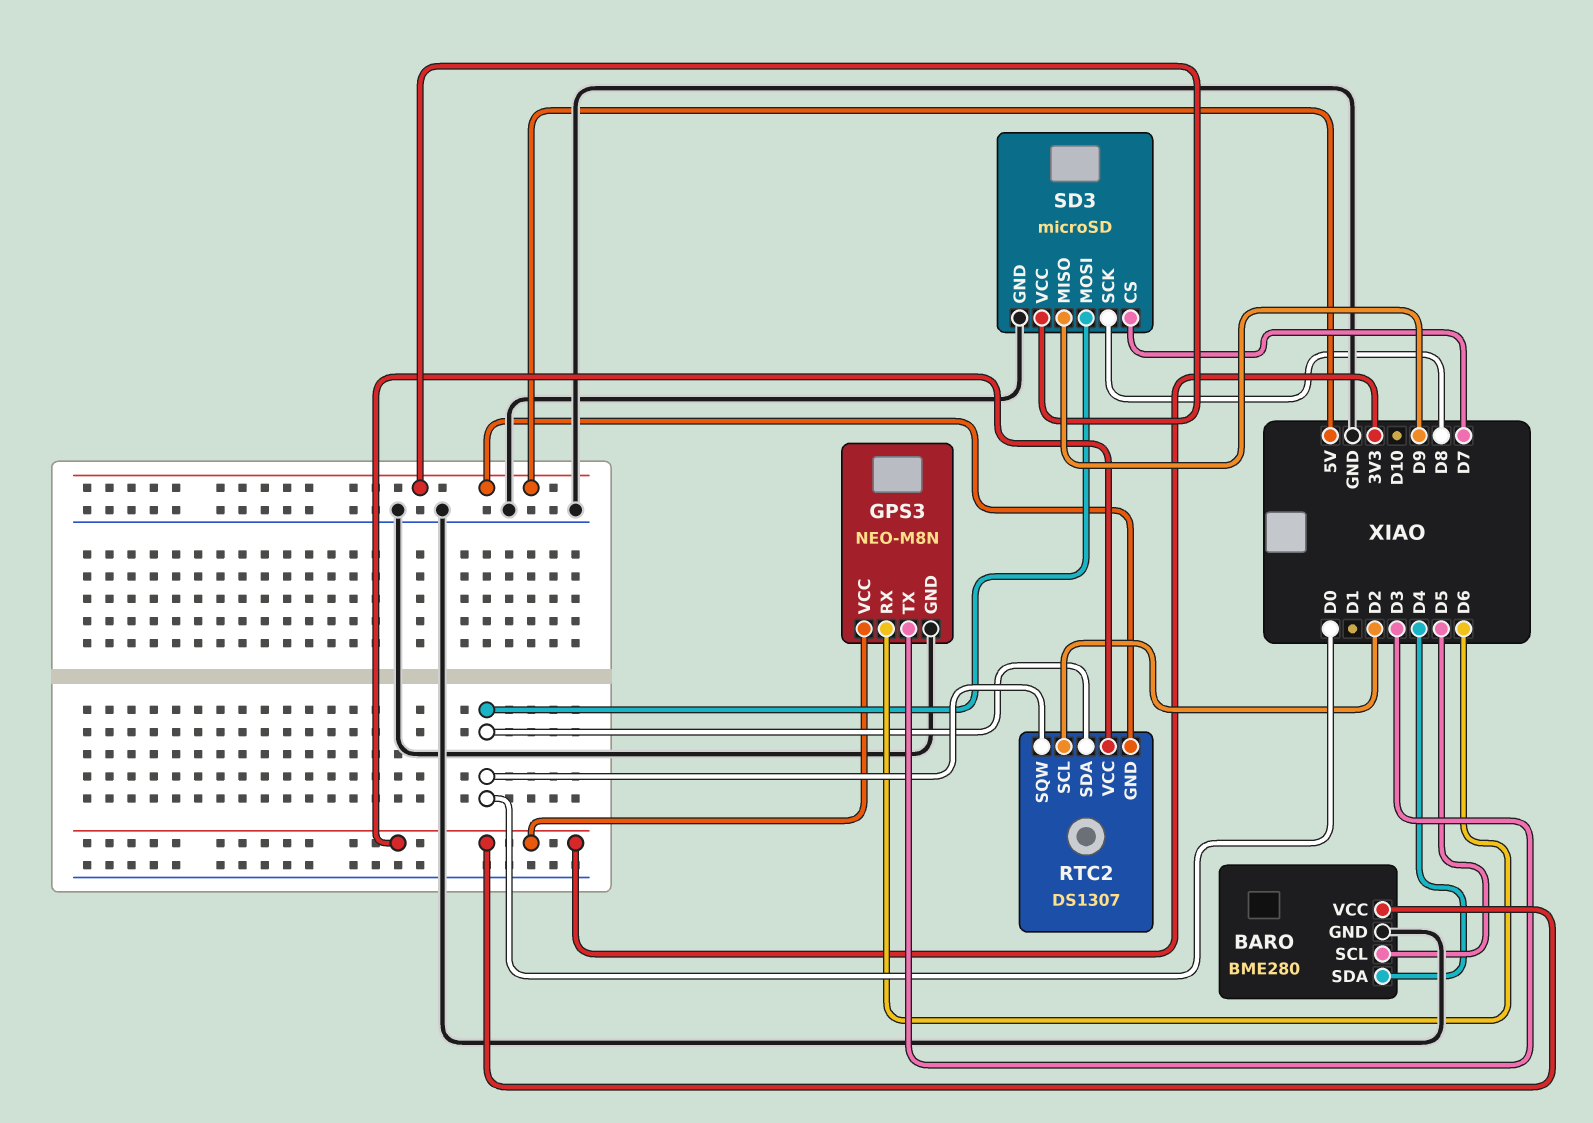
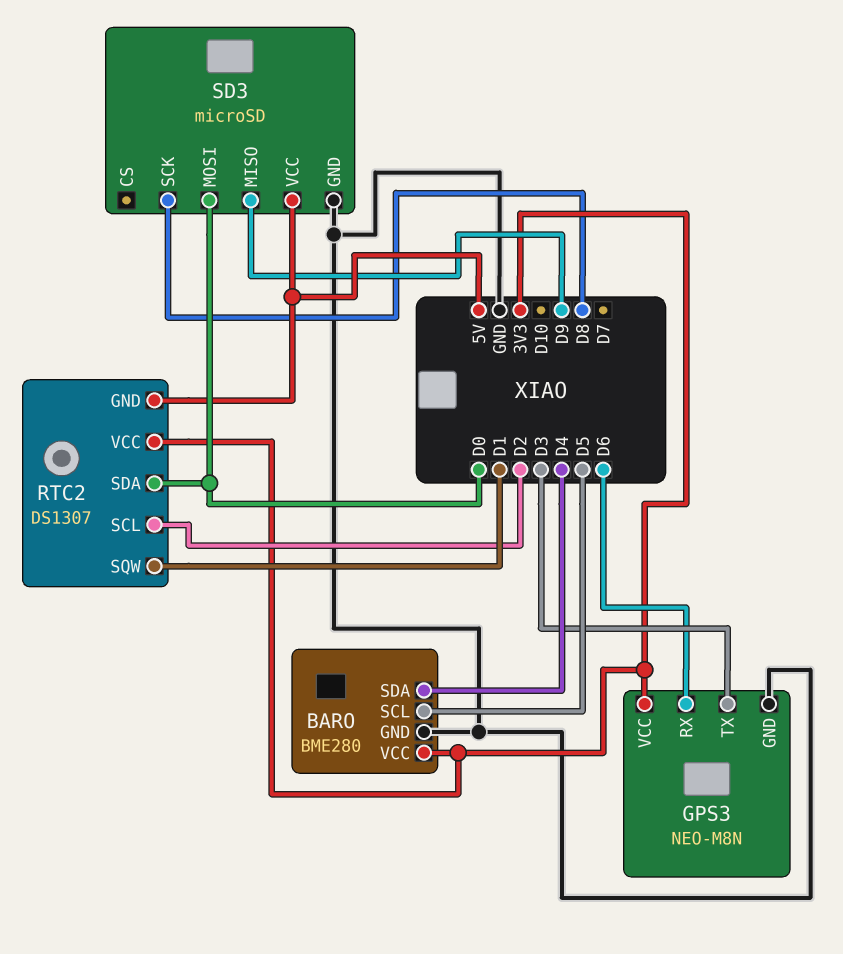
RTC2 pin SQW: D0 -> D1
SD3 pin CS: D7 -> none

